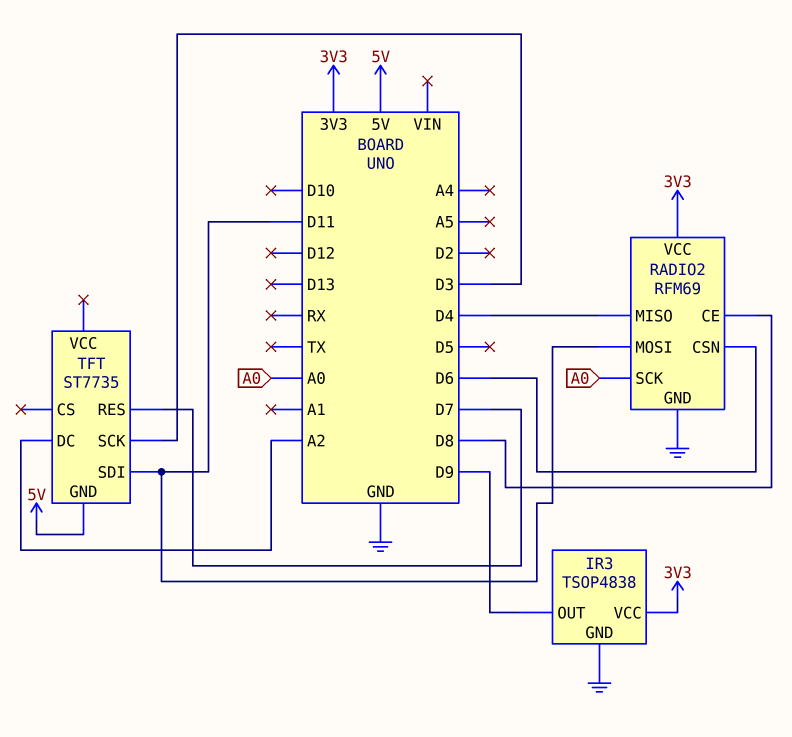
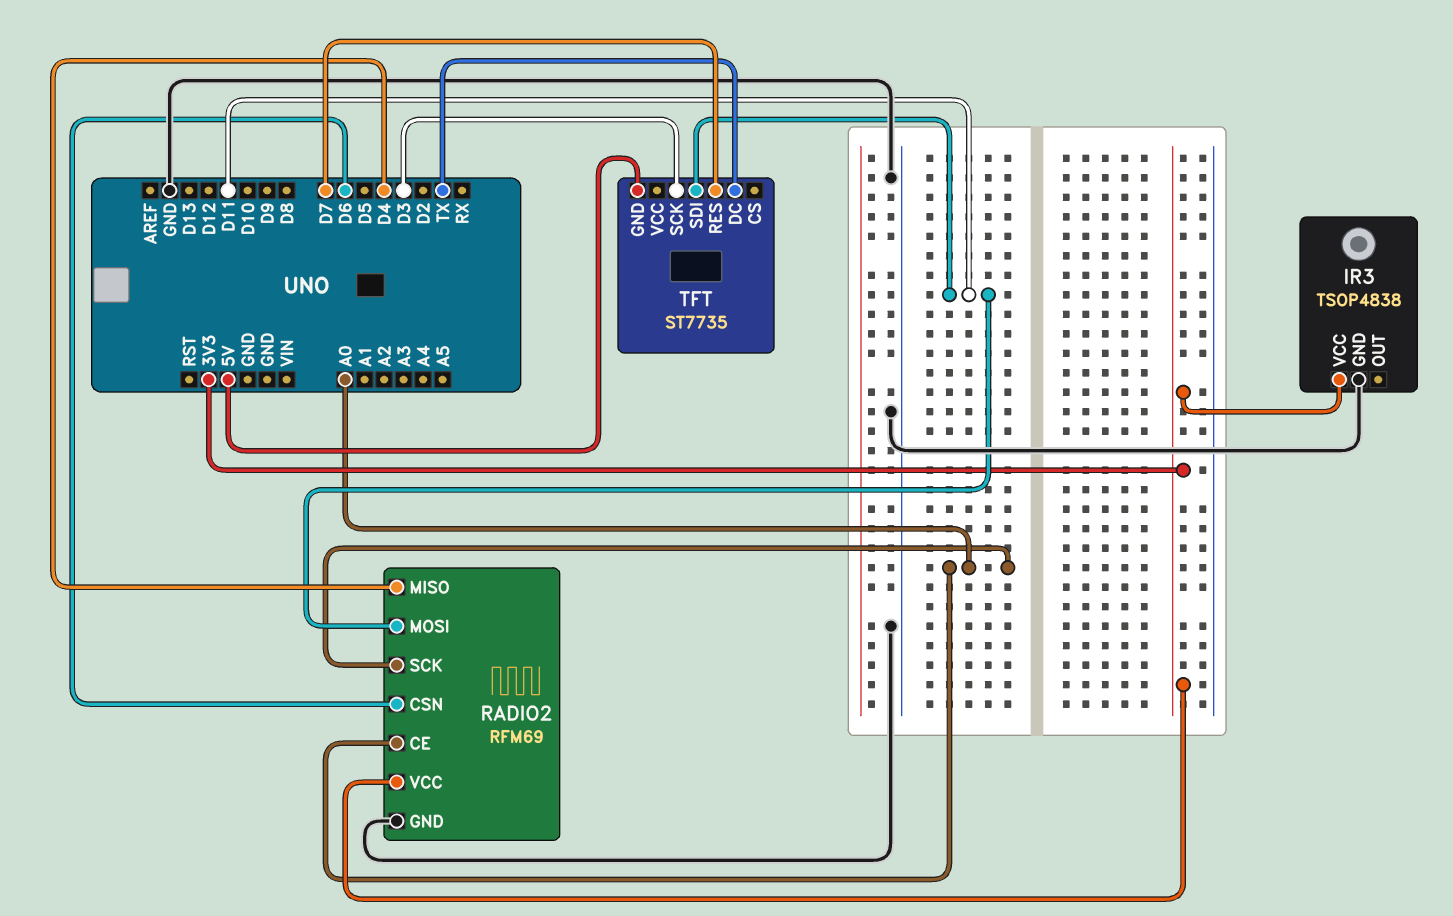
IR3 pin OUT: D9 -> none
RADIO2 pin CE: D8 -> A0
TFT pin DC: A2 -> TX

